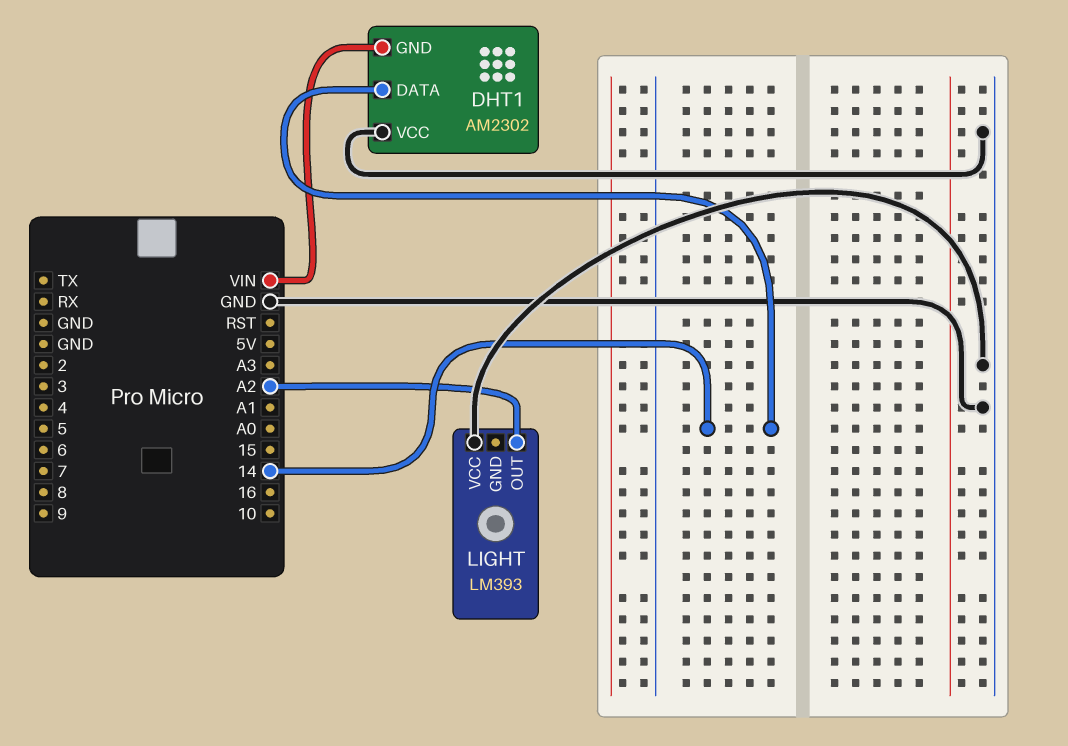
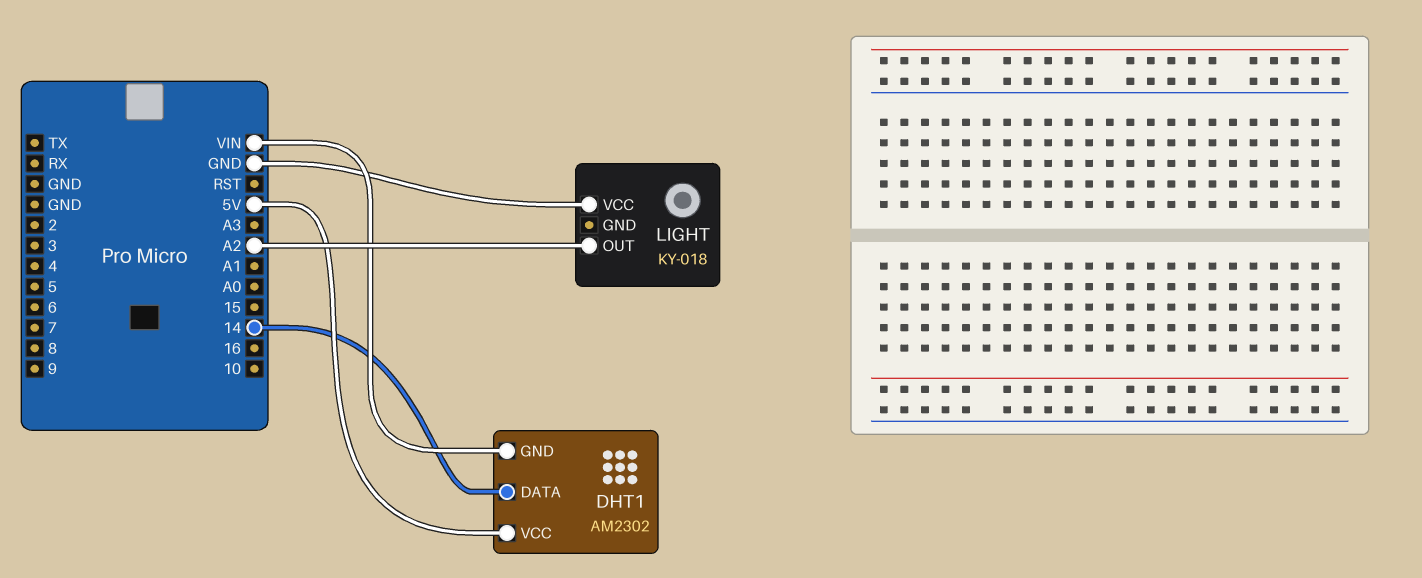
DHT1 pin VCC: GND -> 5V
LIGHT: LM393 -> KY-018

